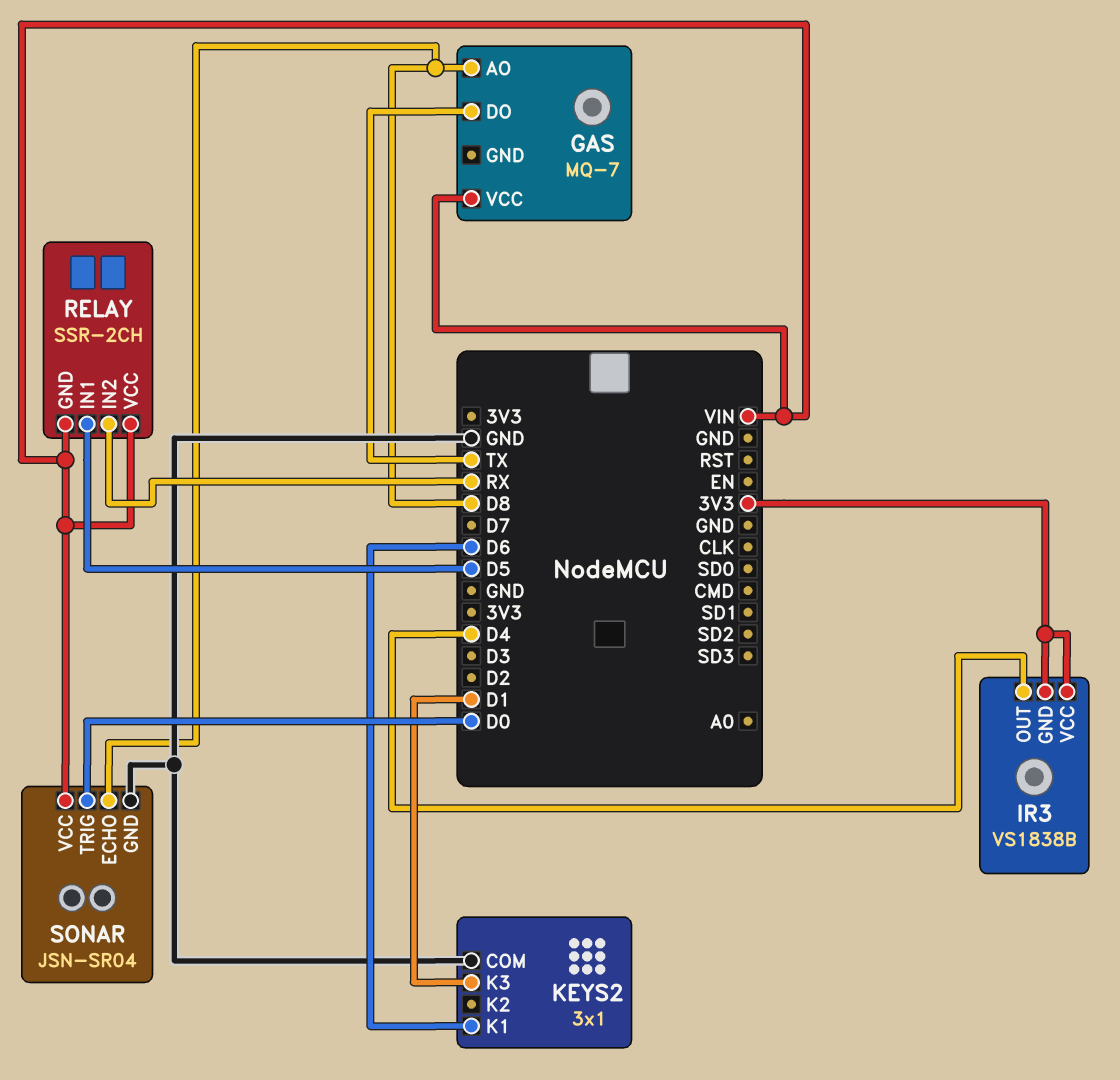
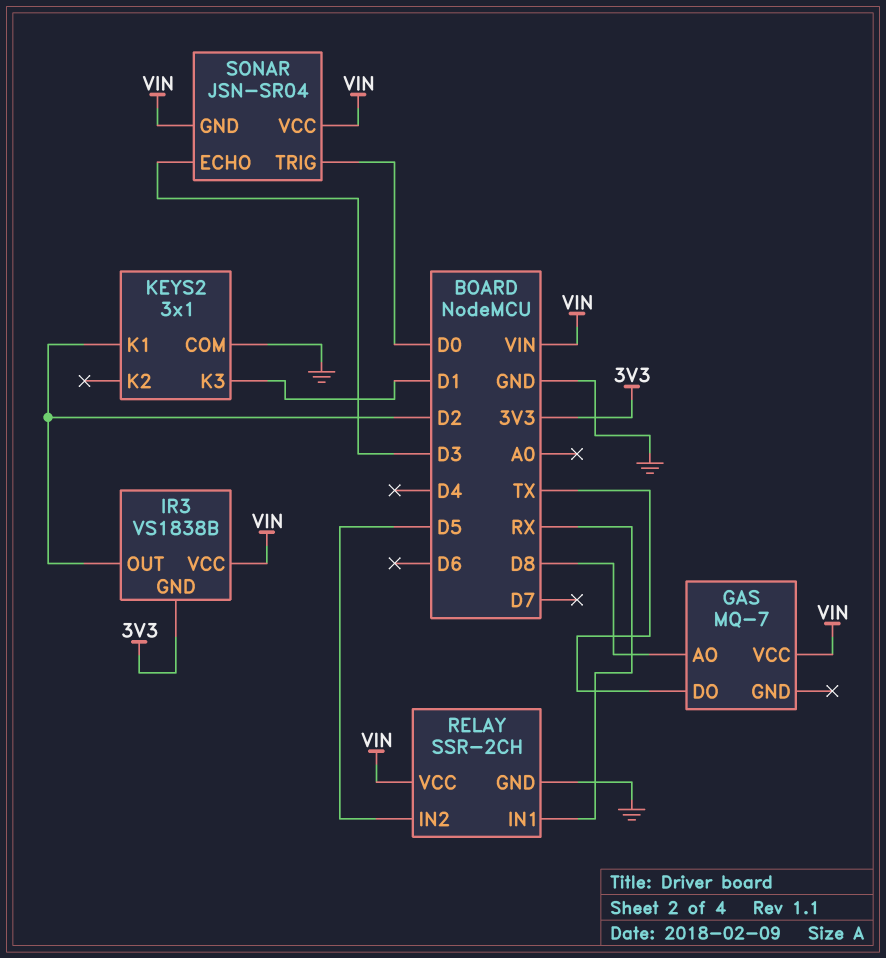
IR3 pin OUT: D4 -> D2
IR3 pin VCC: 3V3 -> VIN
KEYS2 pin K1: D6 -> D2
RELAY pin GND: VIN -> GND
RELAY pin IN1: D5 -> RX
RELAY pin IN2: RX -> D5
SONAR pin ECHO: D8 -> D3
SONAR pin GND: GND -> VIN

